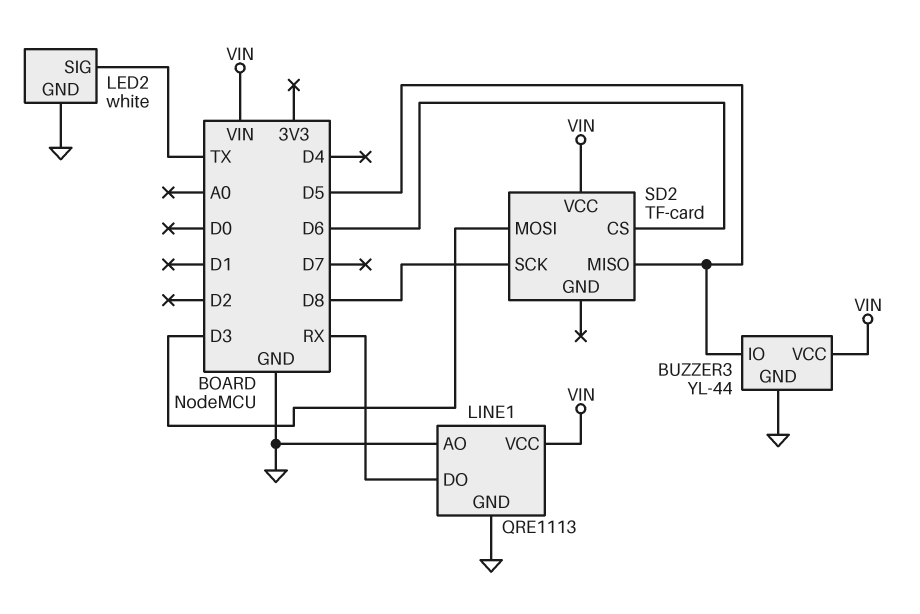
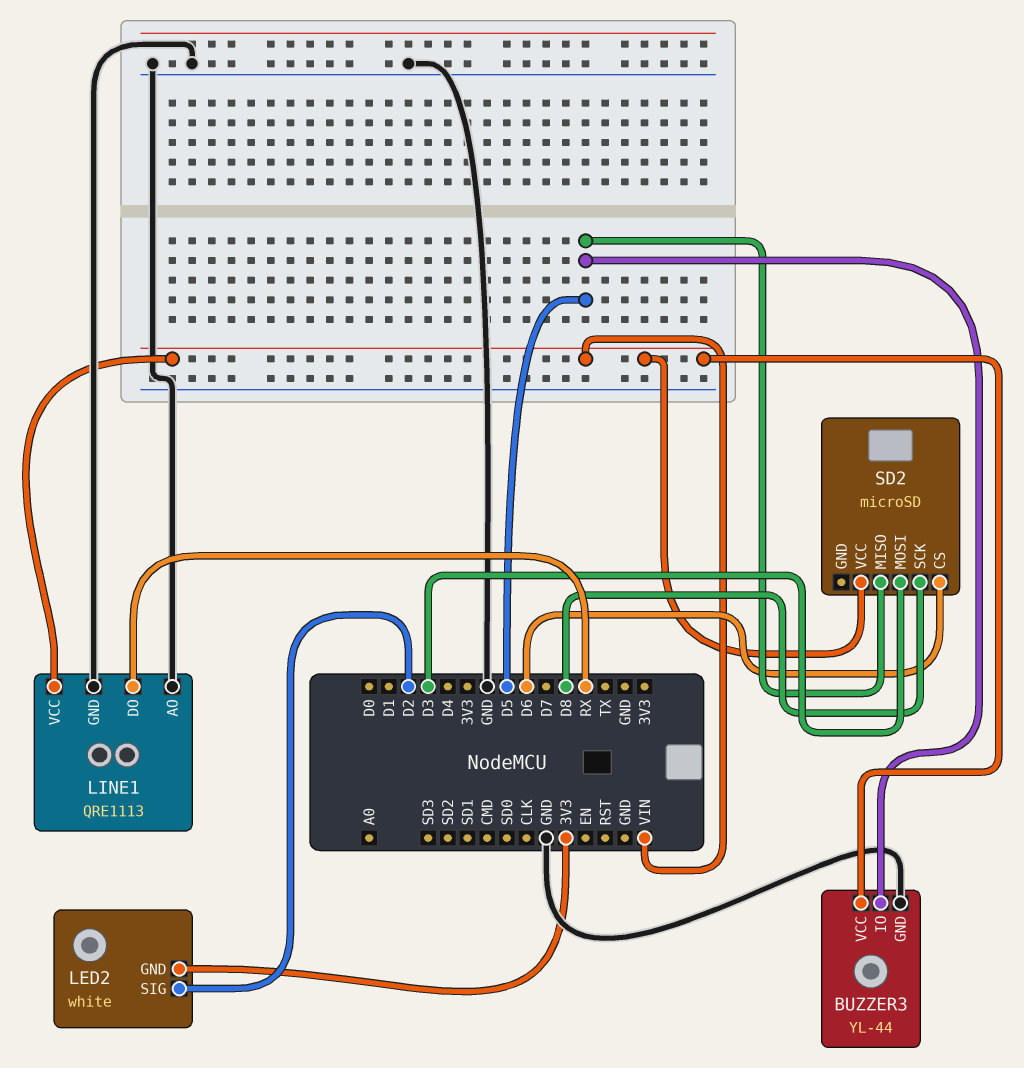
LED2 pin GND: GND -> 3V3
LED2 pin SIG: TX -> D2
SD2: TF-card -> microSD

